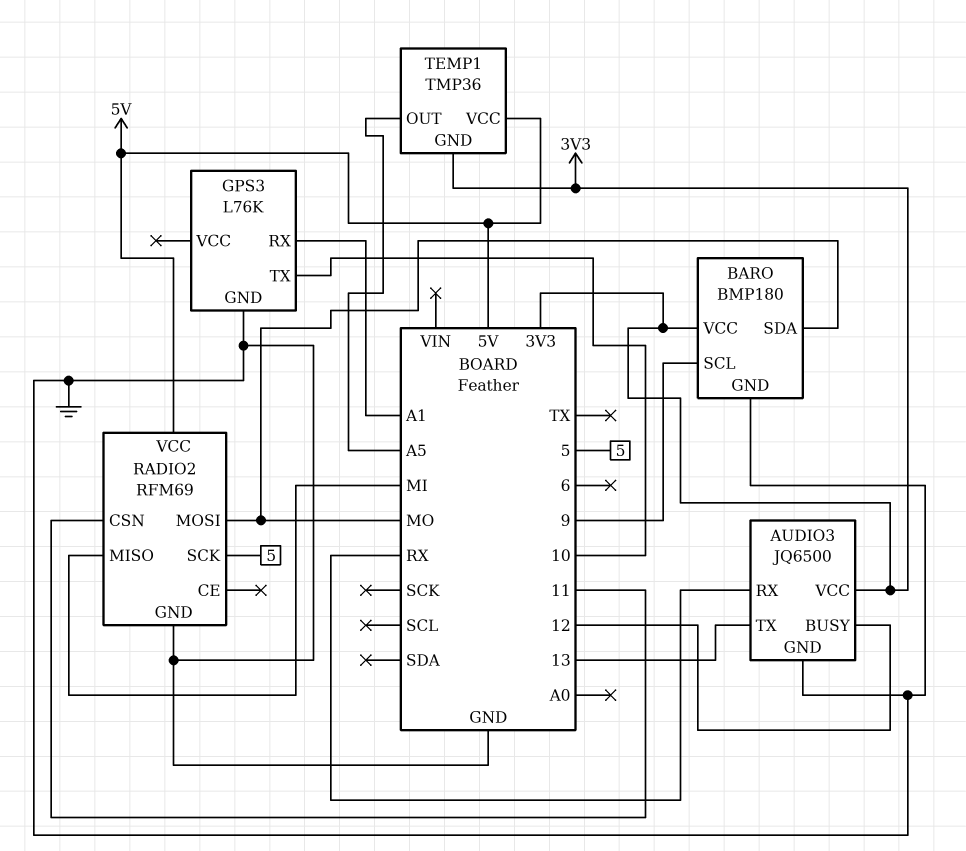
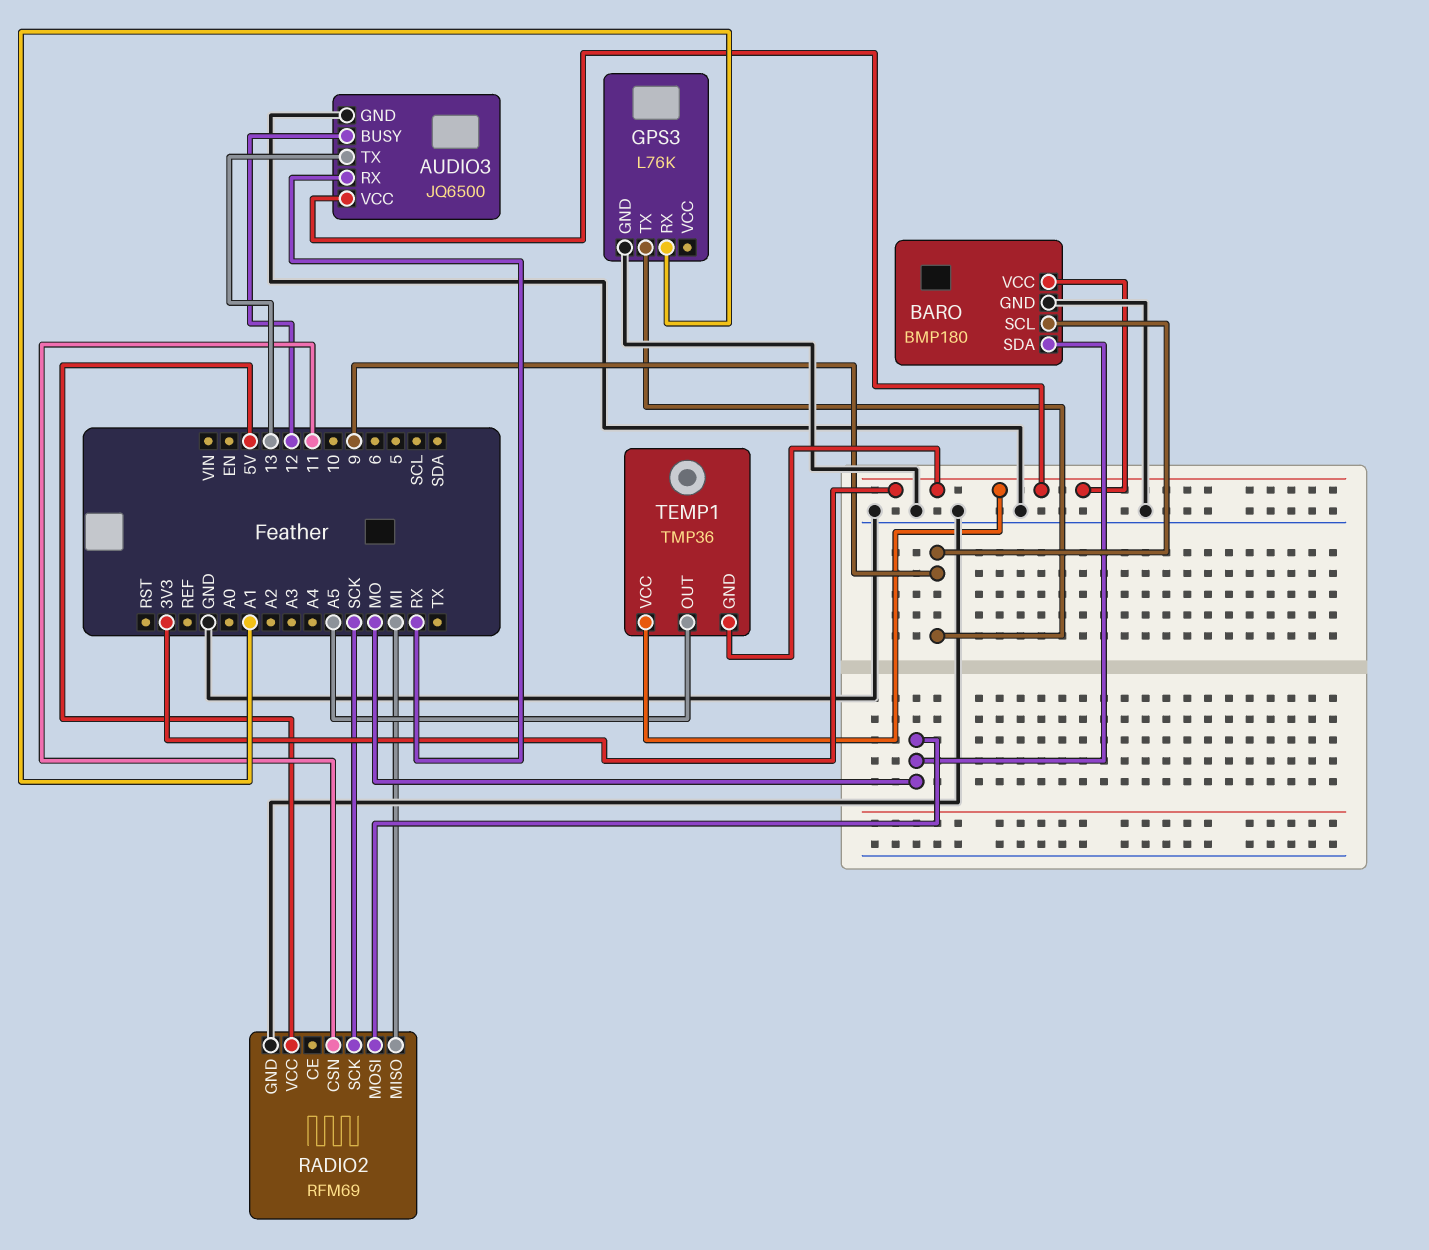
GPS3 pin TX: 10 -> 9
RADIO2 pin SCK: 5 -> SCK
TEMP1 pin VCC: 5V -> 3V3

